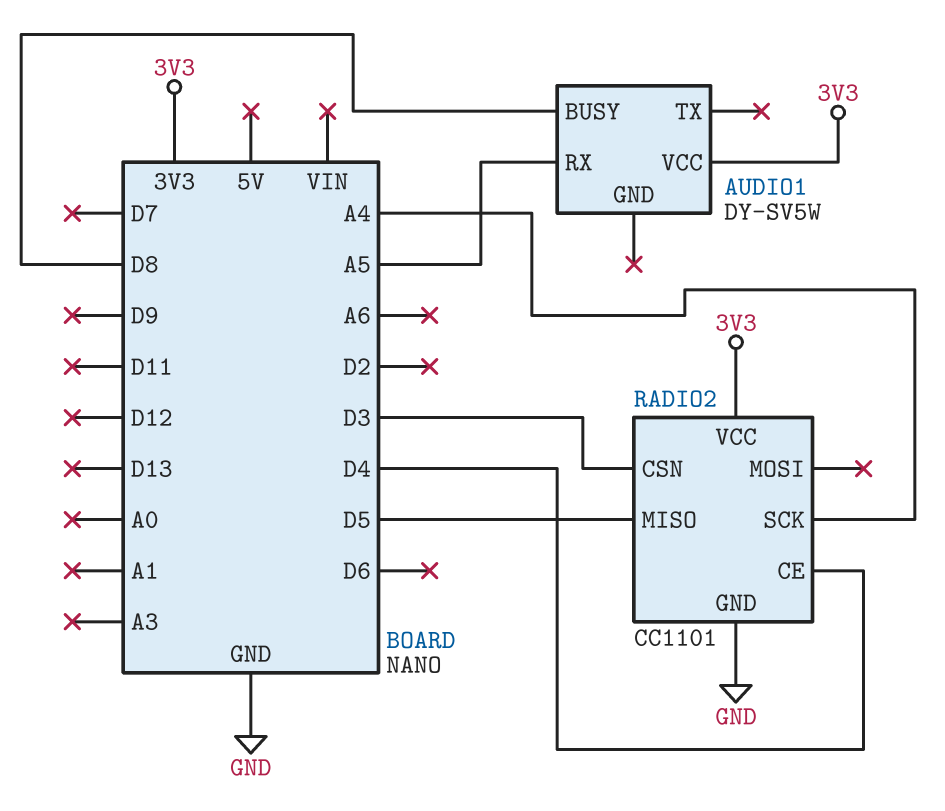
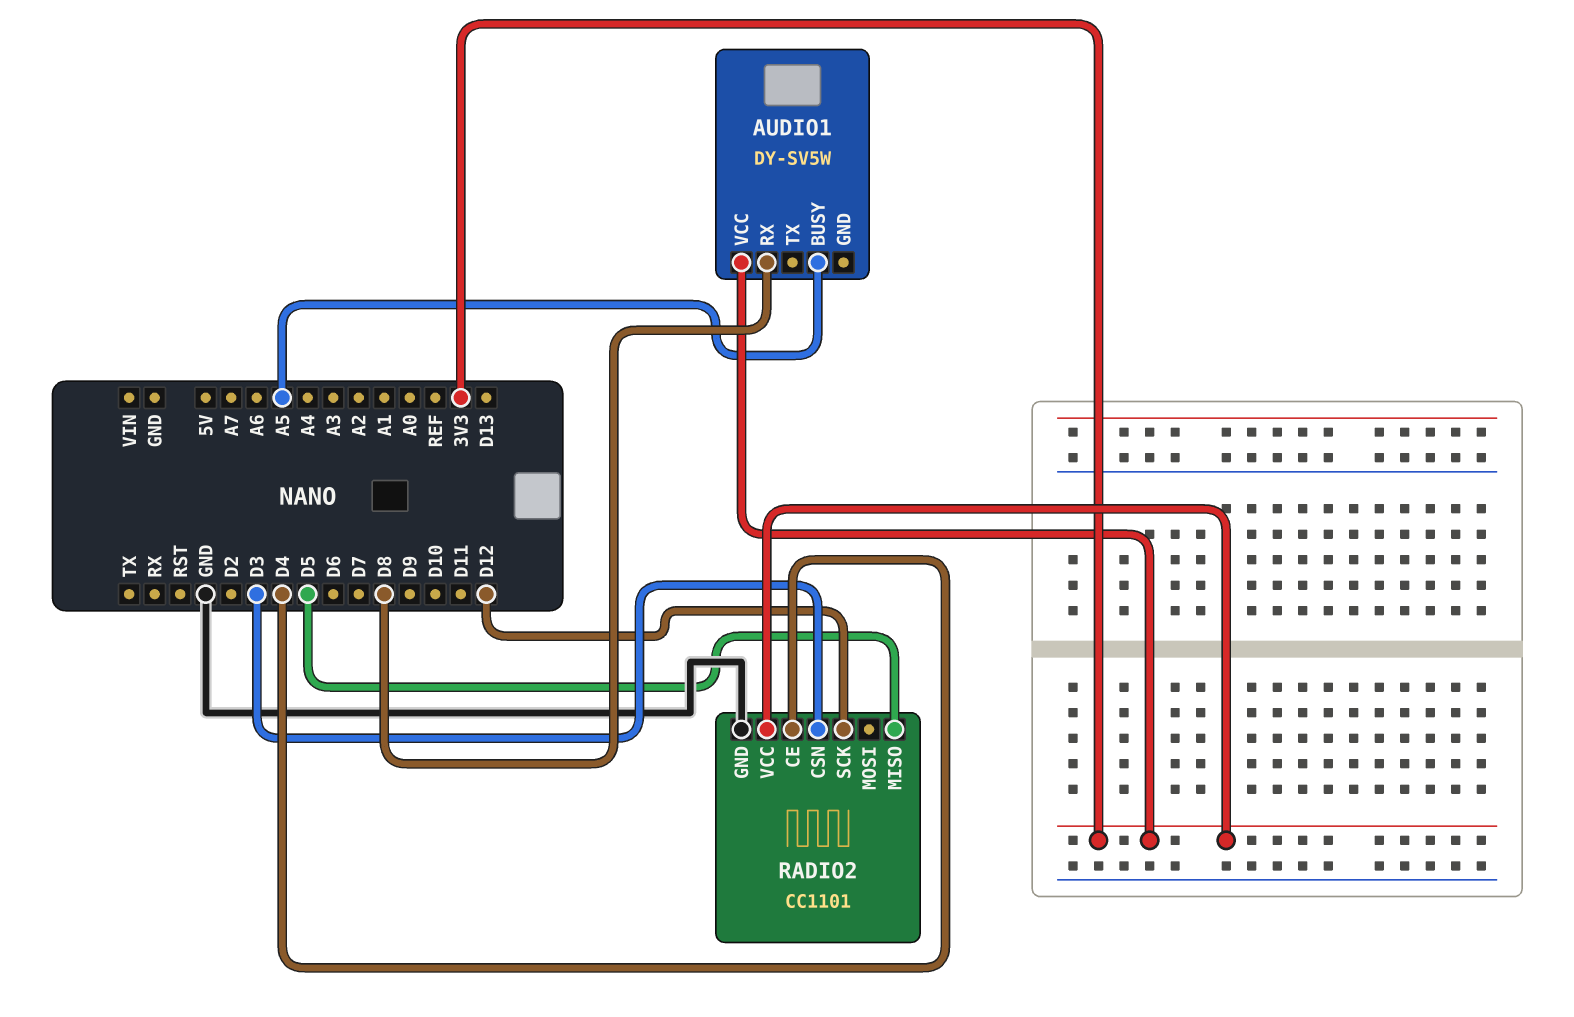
AUDIO1 pin BUSY: D8 -> A5
AUDIO1 pin RX: A5 -> D8
RADIO2 pin SCK: A4 -> D12

